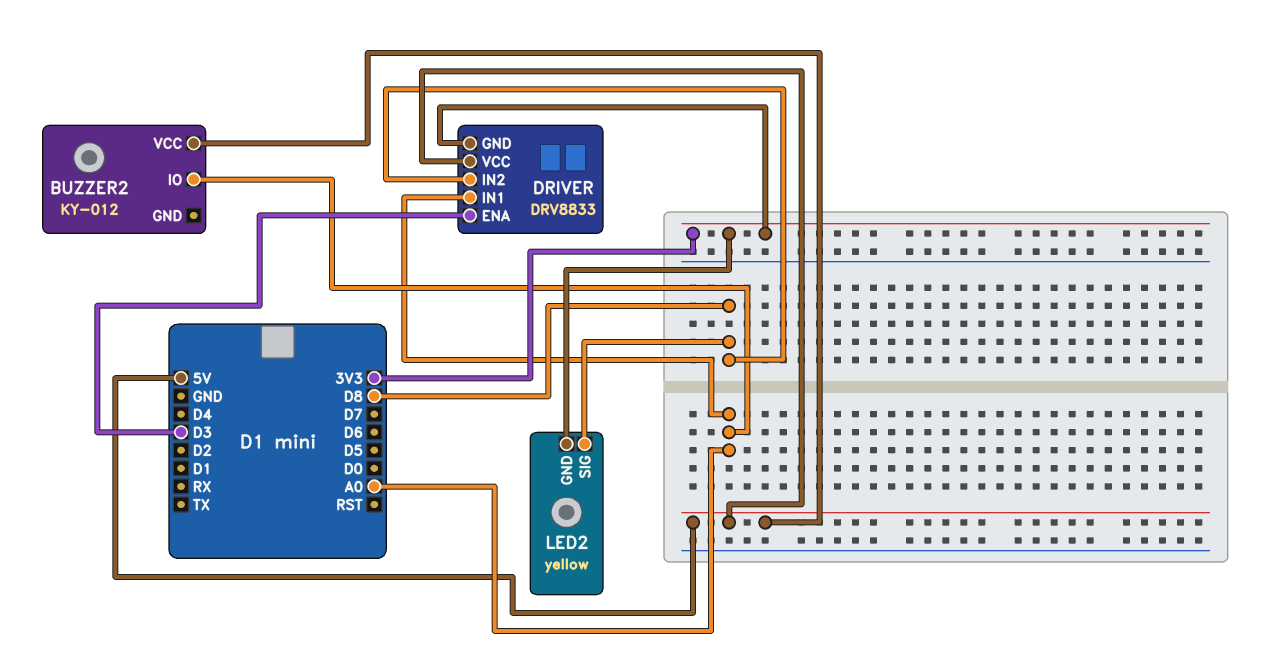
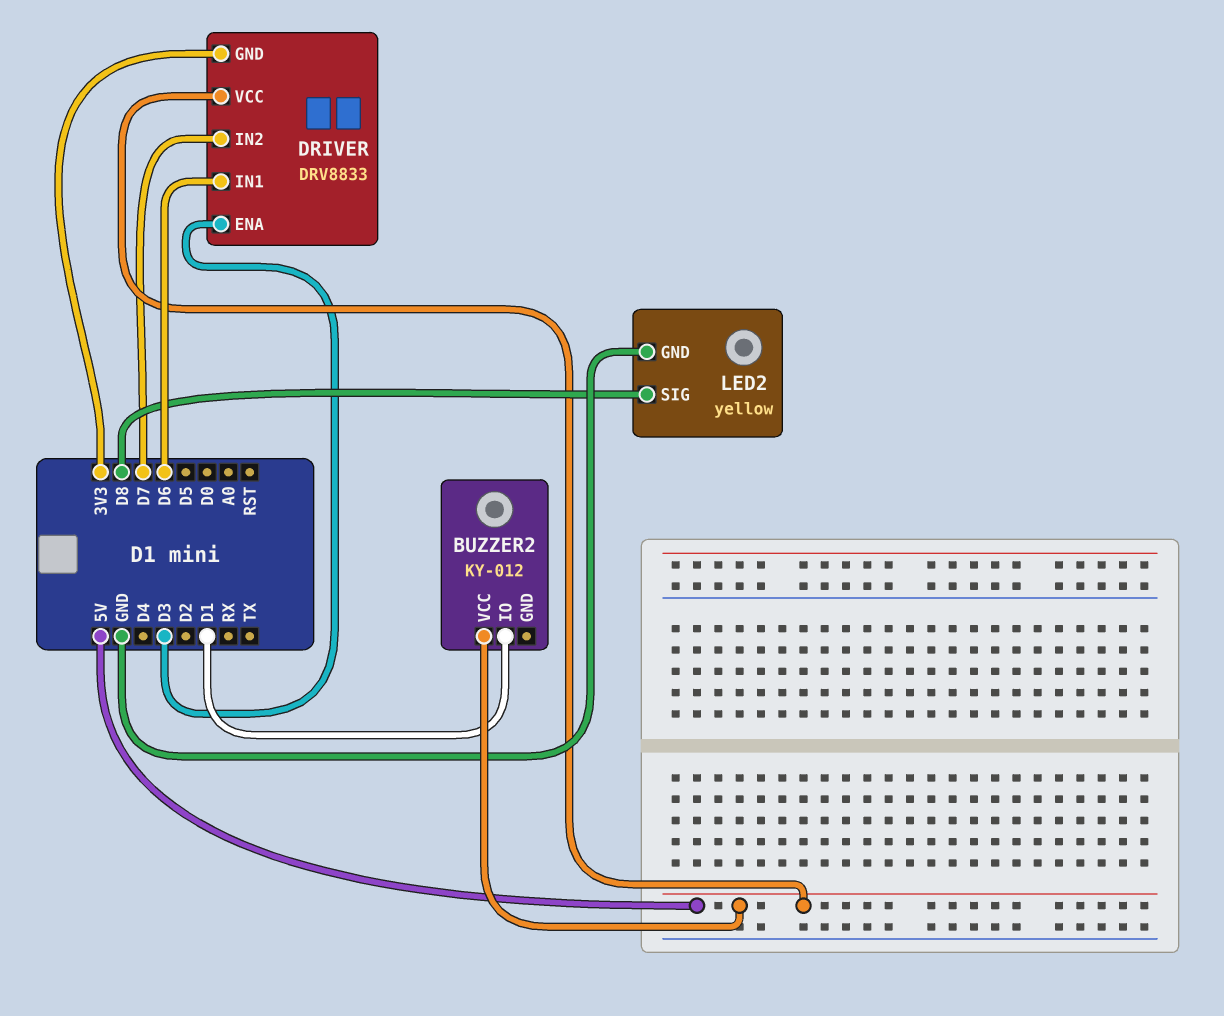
BUZZER2 pin IO: A0 -> D1
DRIVER pin IN1: A0 -> D6
DRIVER pin IN2: D8 -> D7
LED2 pin GND: 3V3 -> GND

